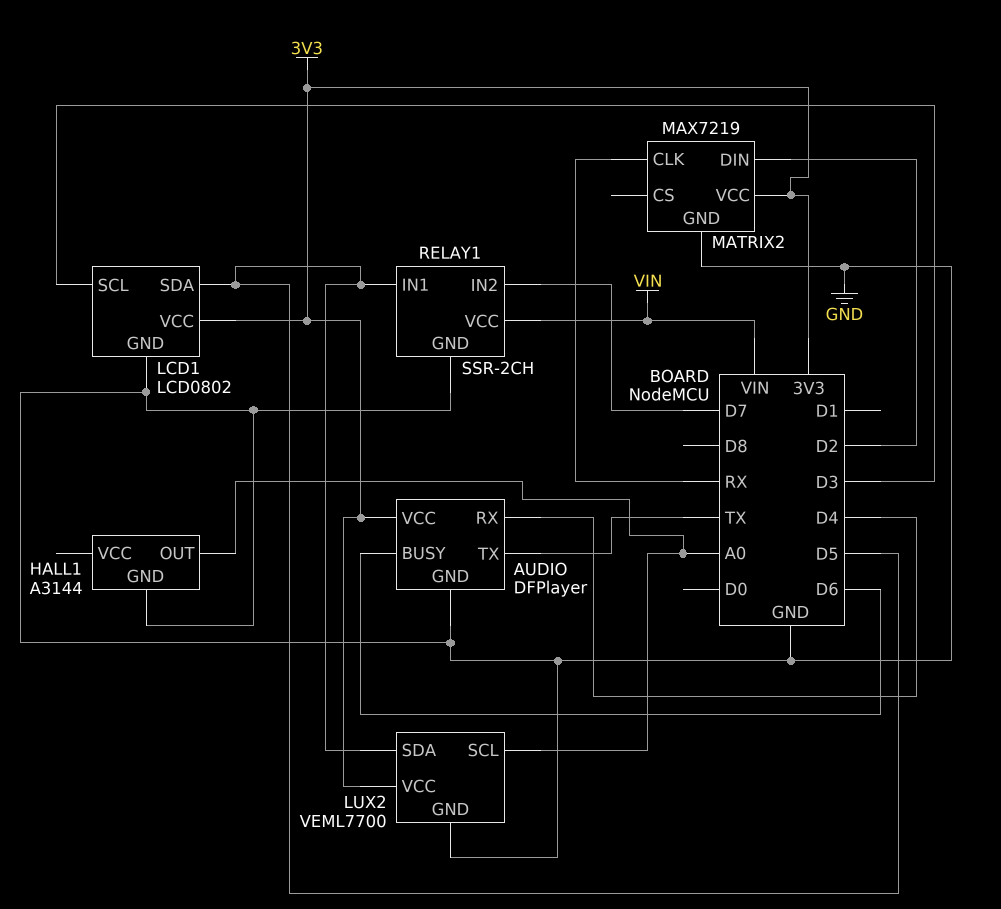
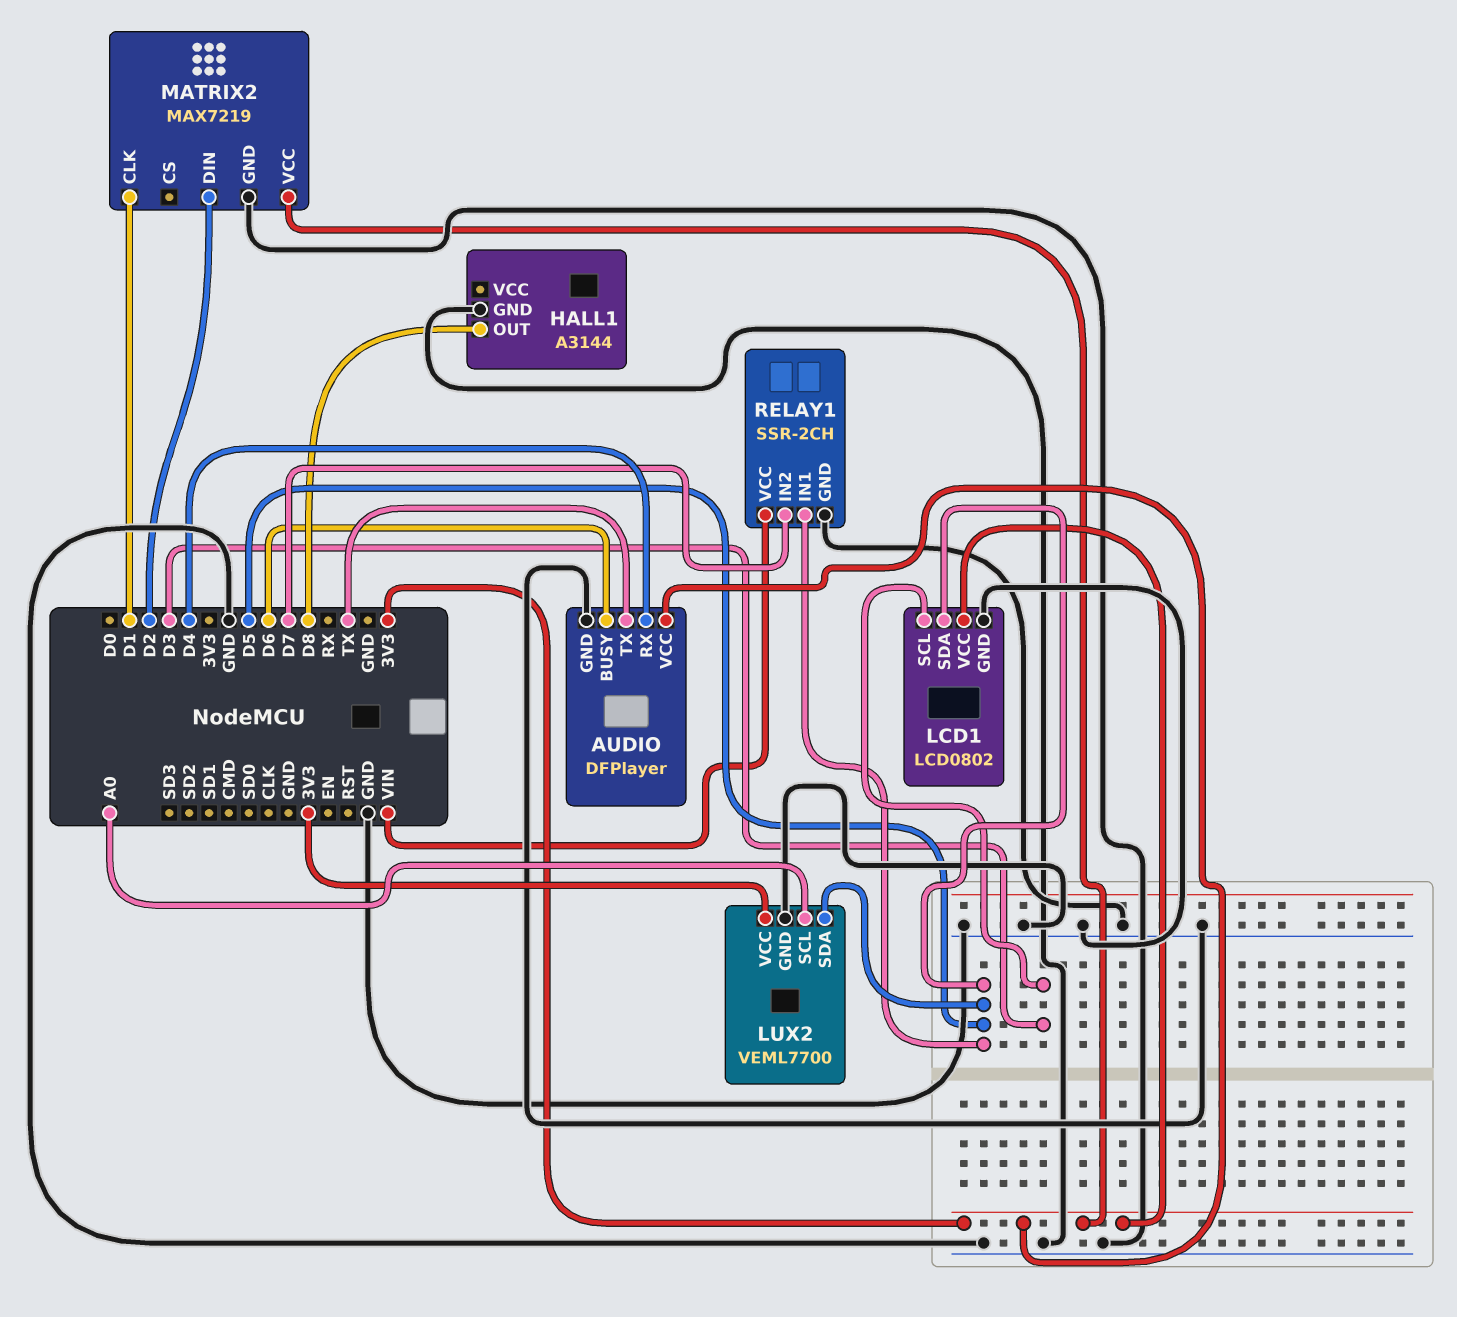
HALL1 pin OUT: A0 -> D8
MATRIX2 pin CLK: RX -> D1

